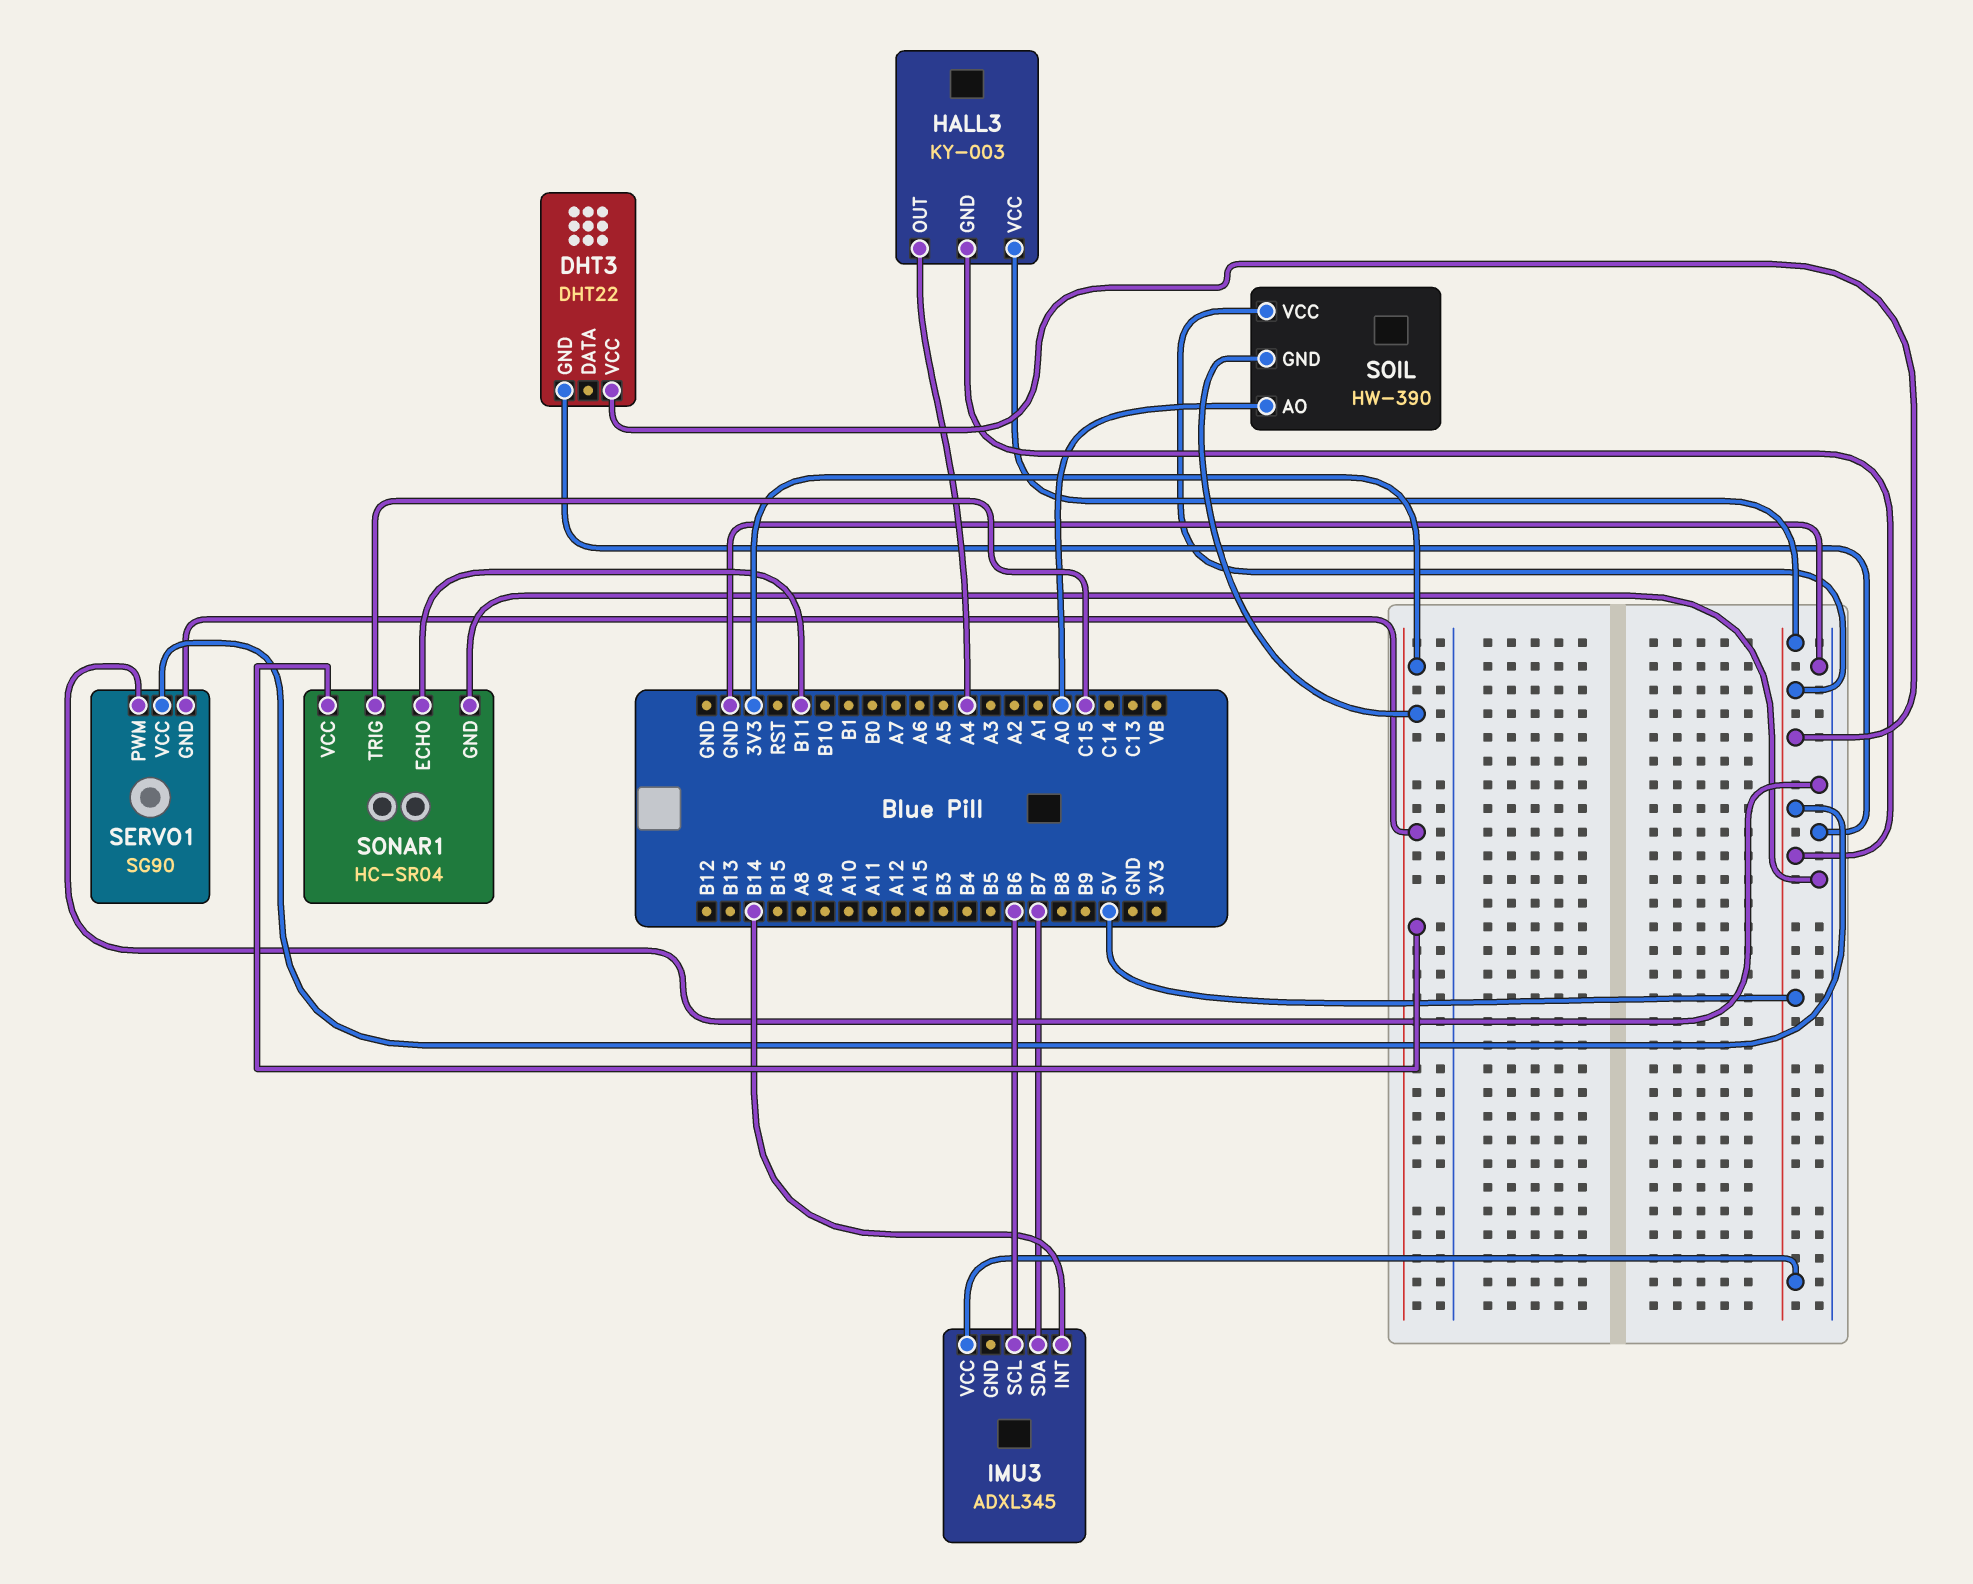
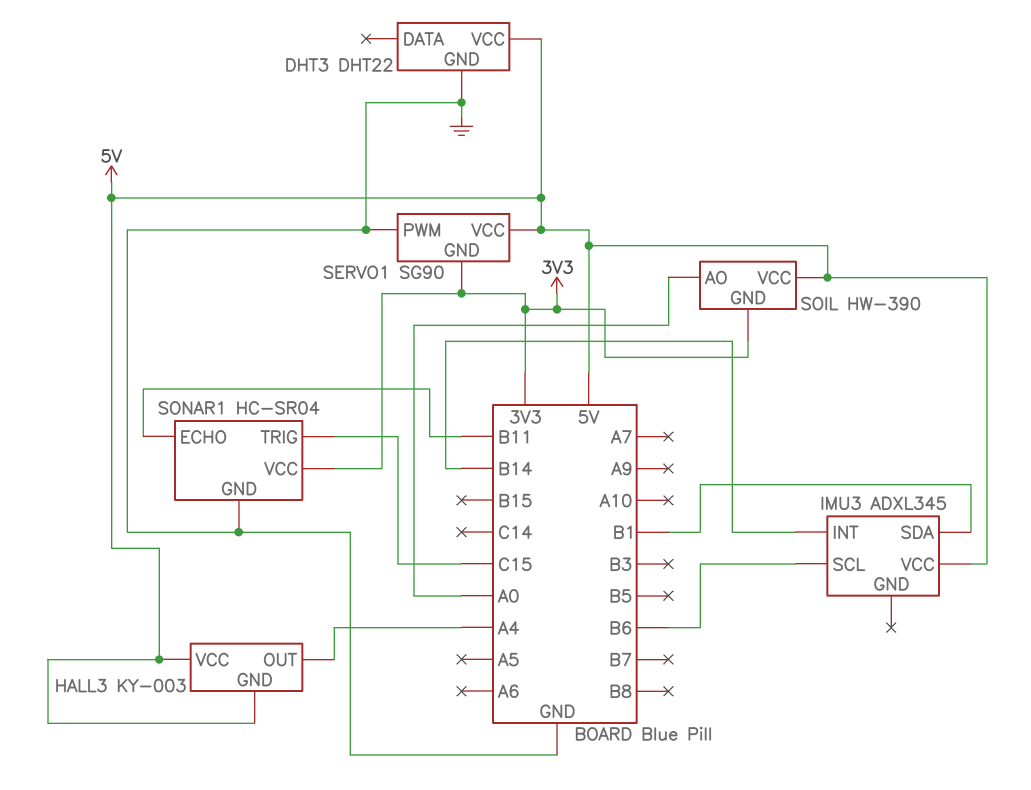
IMU3 pin SDA: B7 -> B1

